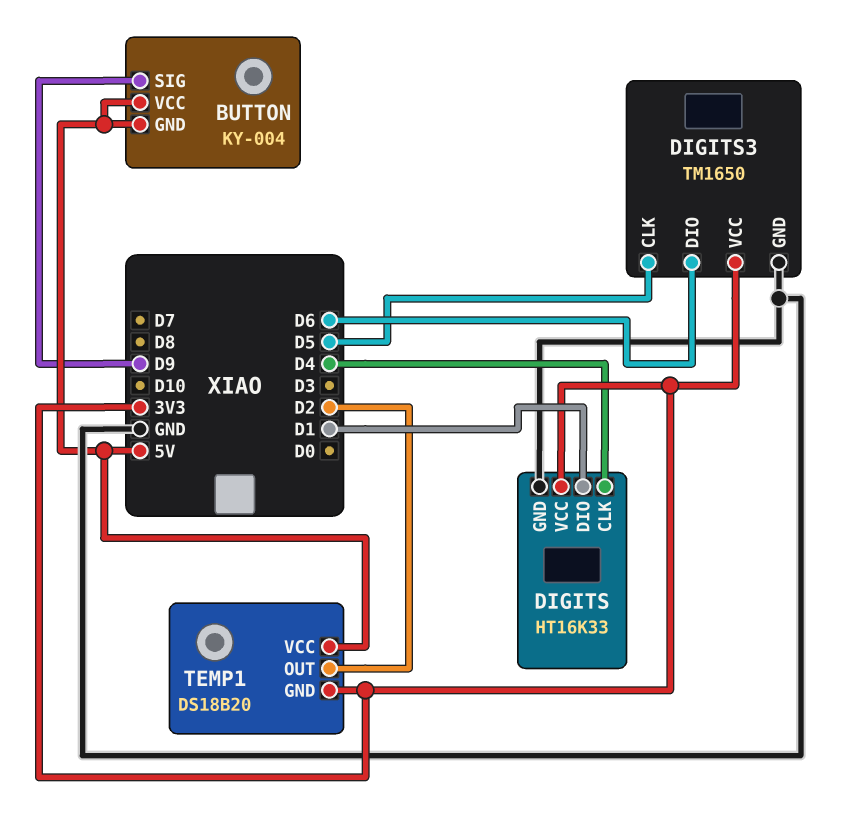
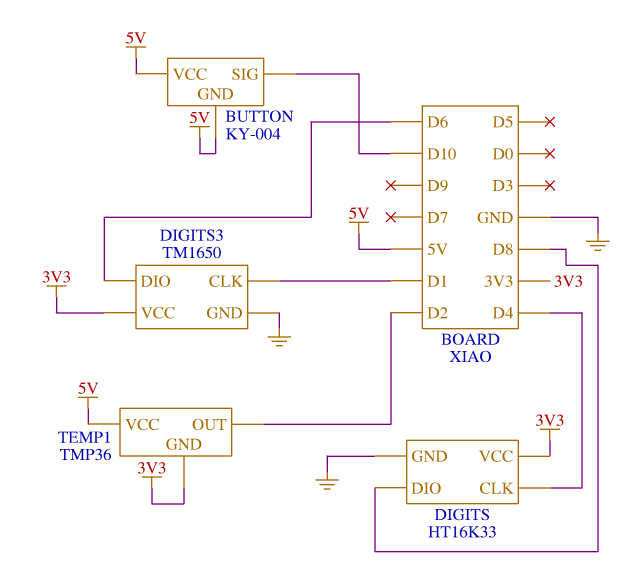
BUTTON pin SIG: D9 -> D10
DIGITS pin DIO: D1 -> D8
DIGITS3 pin CLK: D5 -> D1
TEMP1: DS18B20 -> TMP36

